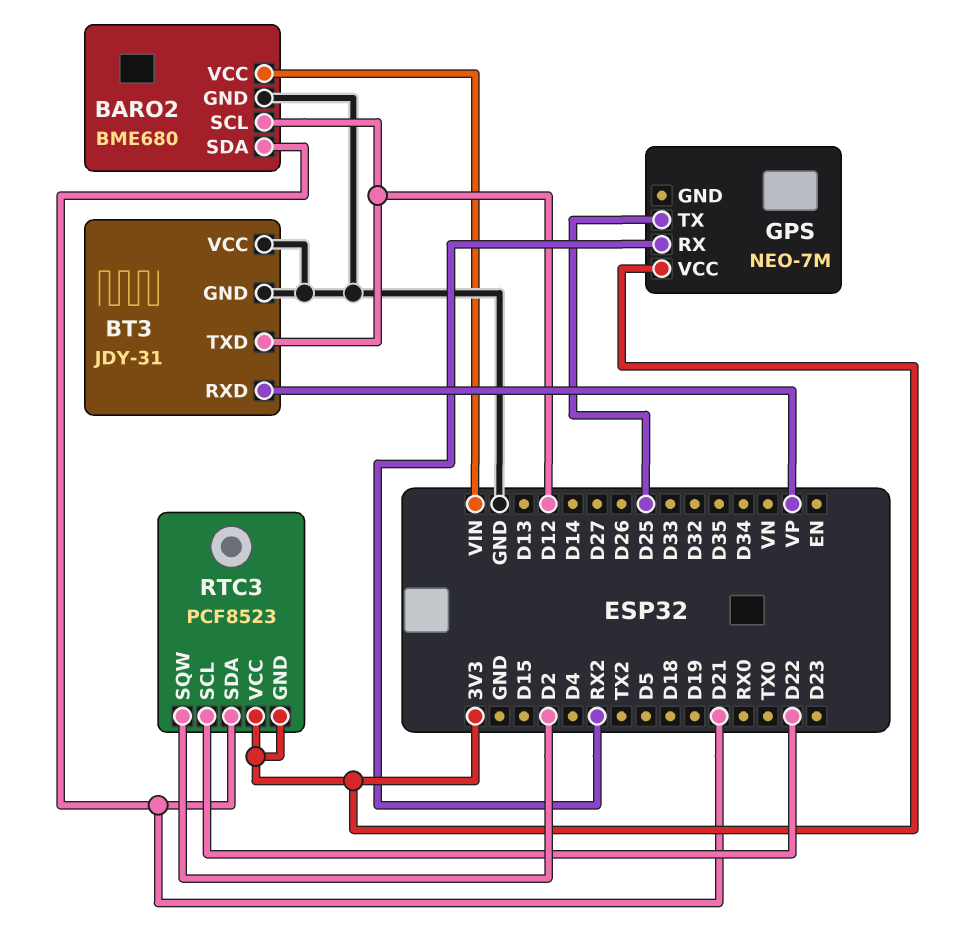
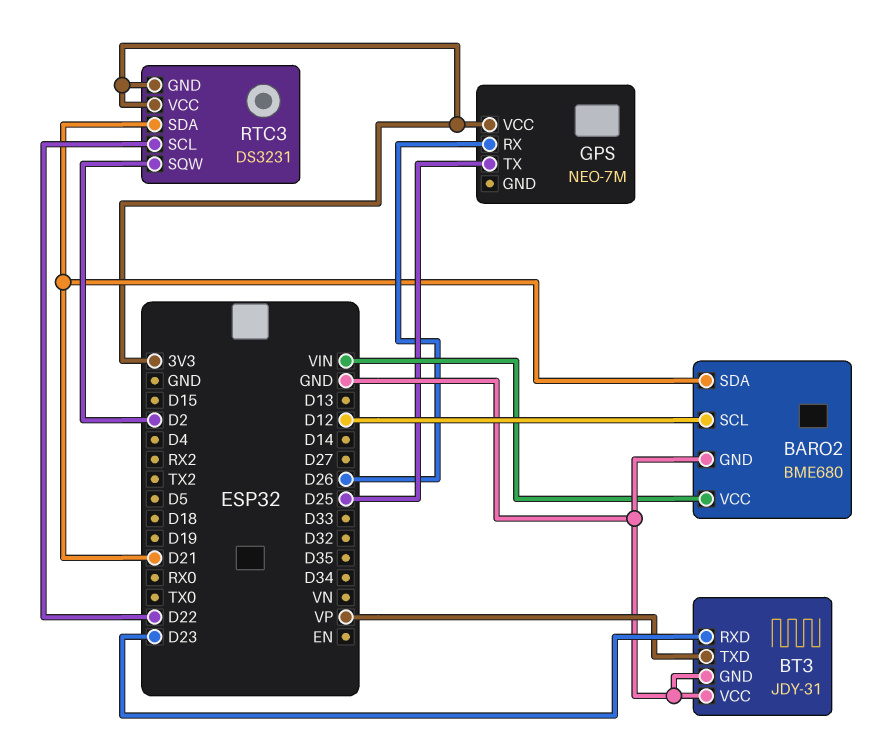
BT3 pin RXD: VP -> D23
BT3 pin TXD: D12 -> VP
GPS pin RX: RX2 -> D26
RTC3: PCF8523 -> DS3231

